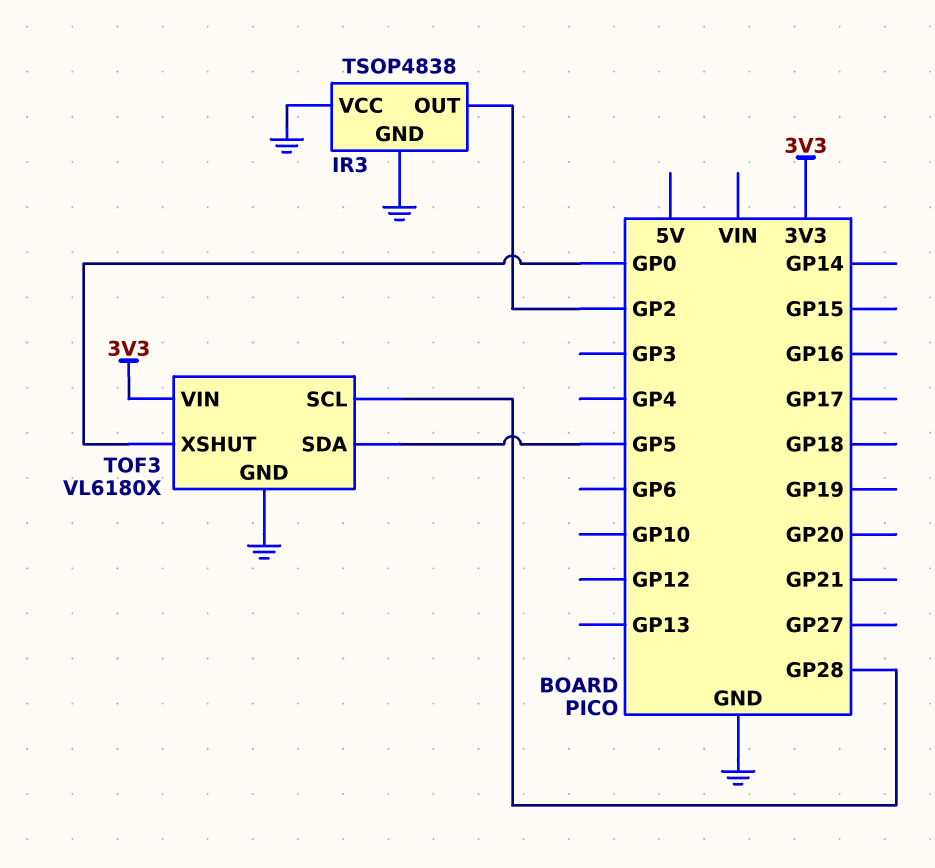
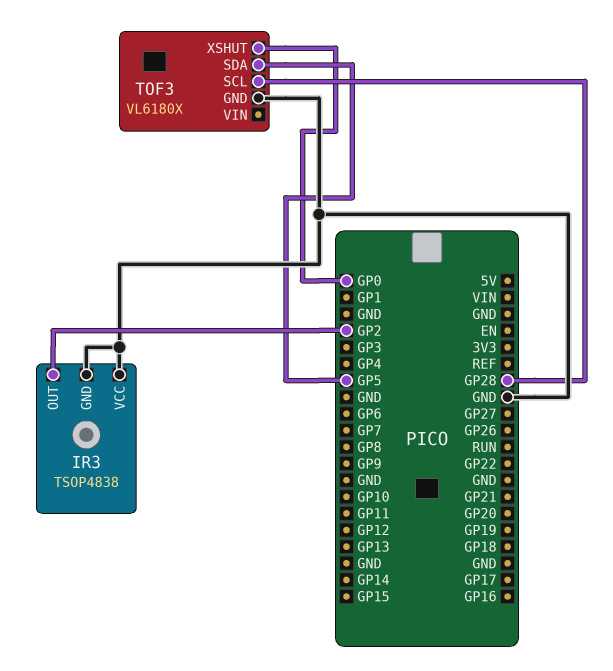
TOF3 pin VIN: 3V3 -> none

